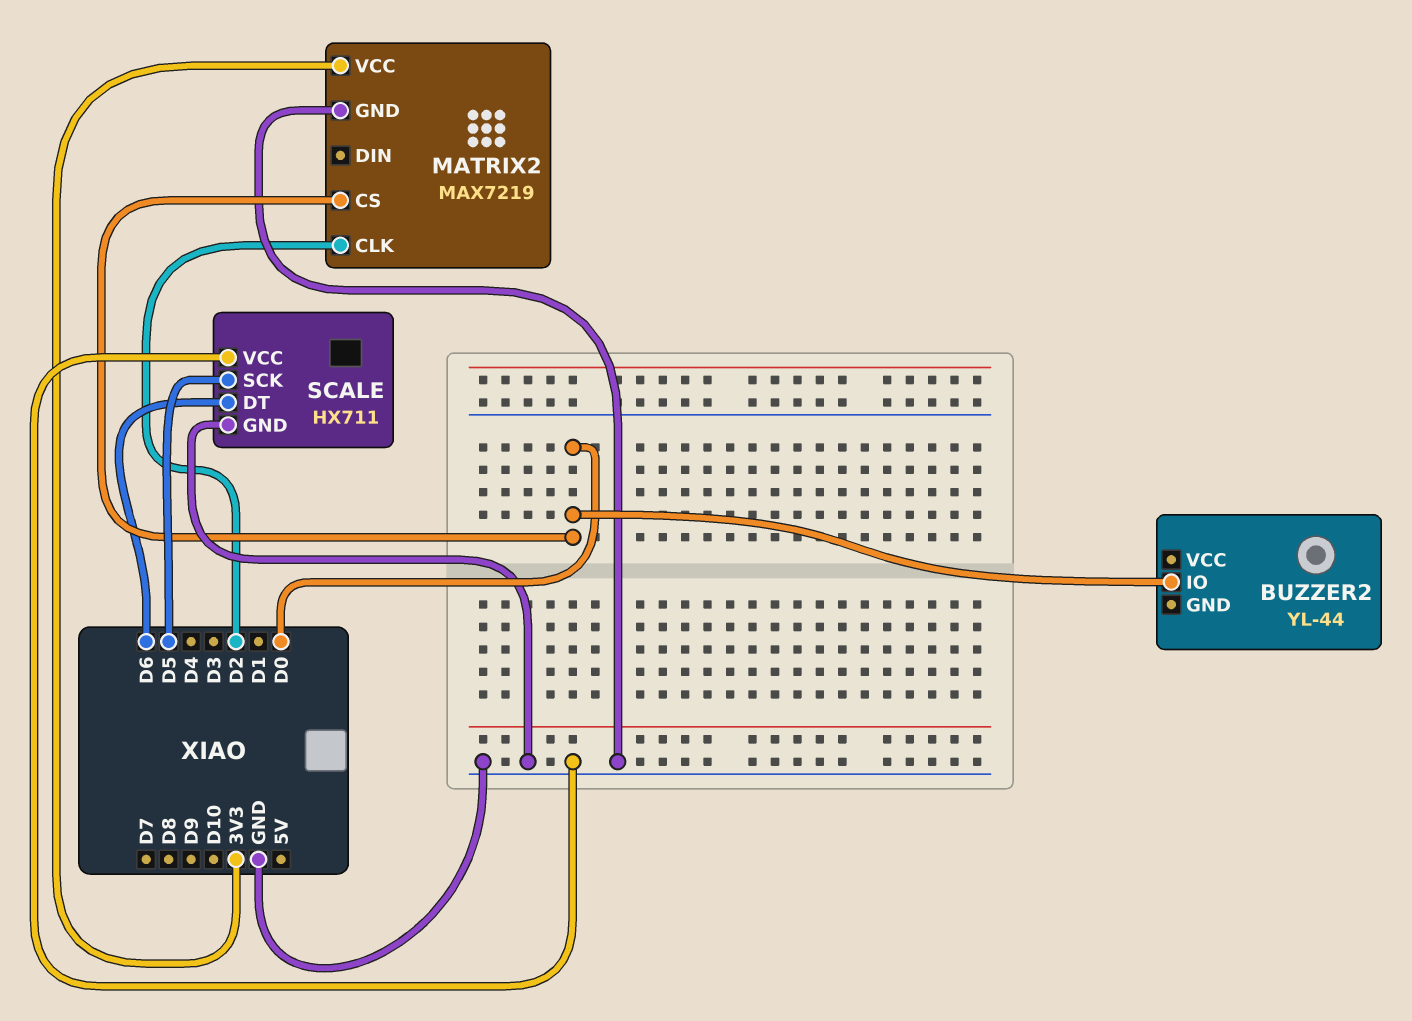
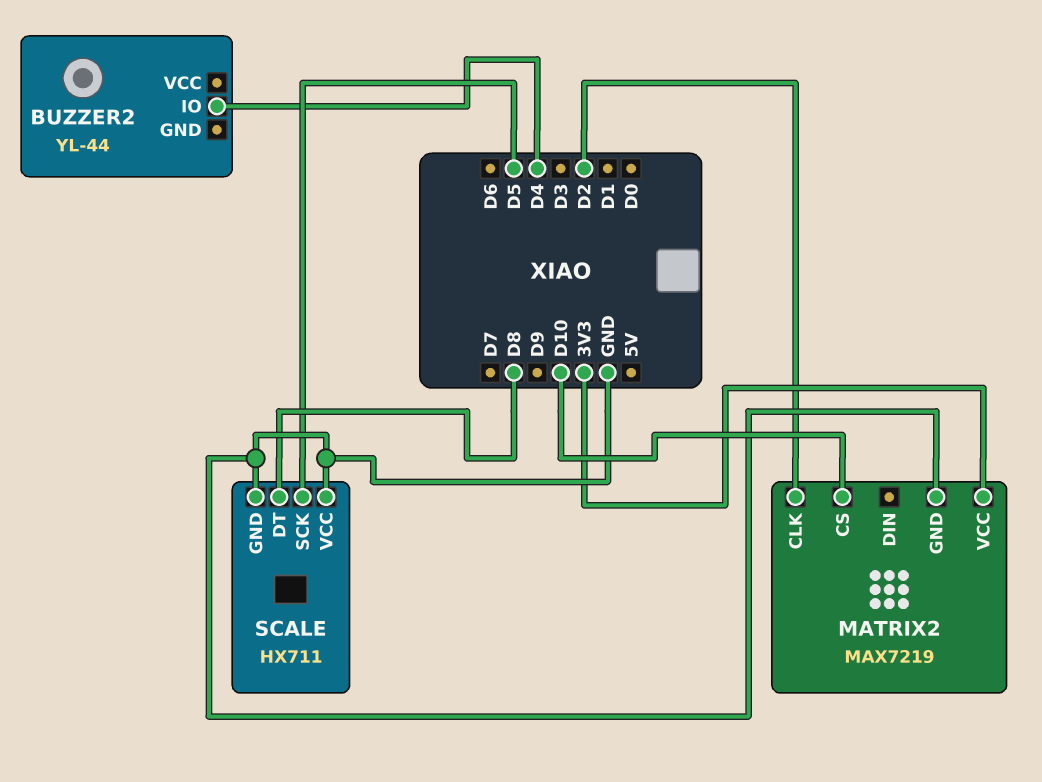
BUZZER2 pin IO: D0 -> D4
MATRIX2 pin CS: D0 -> D10
SCALE pin DT: D6 -> D8

